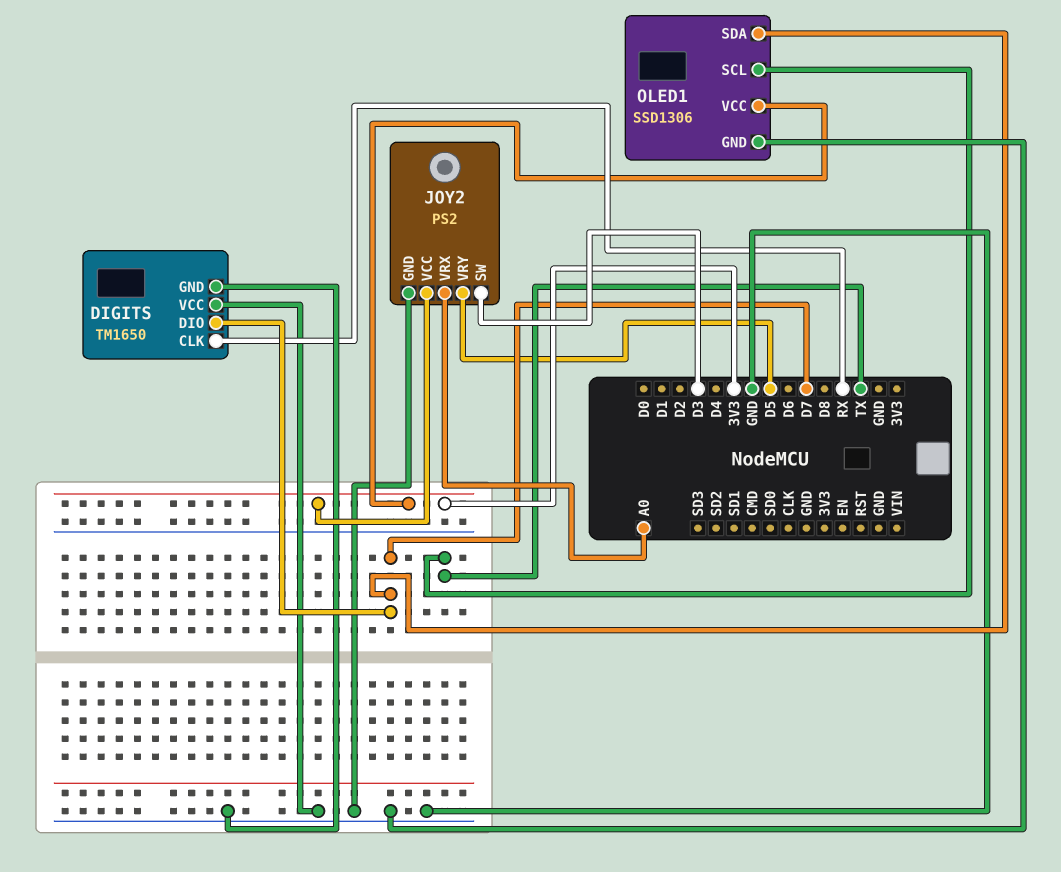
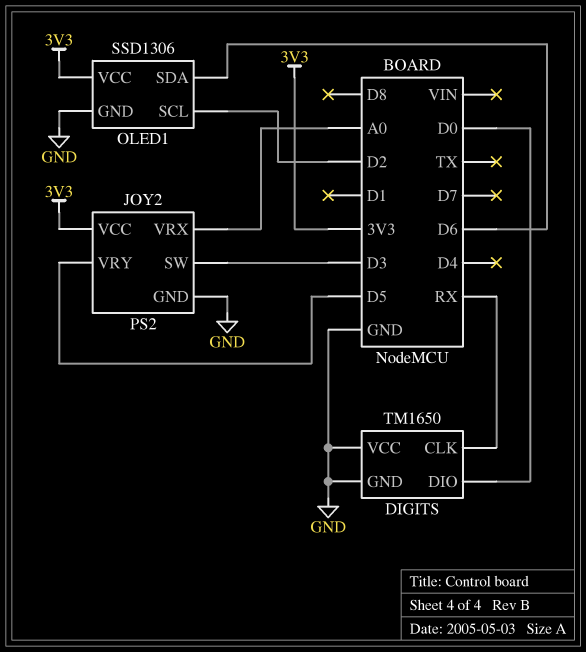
DIGITS pin DIO: D7 -> D0
OLED1 pin SCL: TX -> D2
OLED1 pin SDA: D7 -> D6

